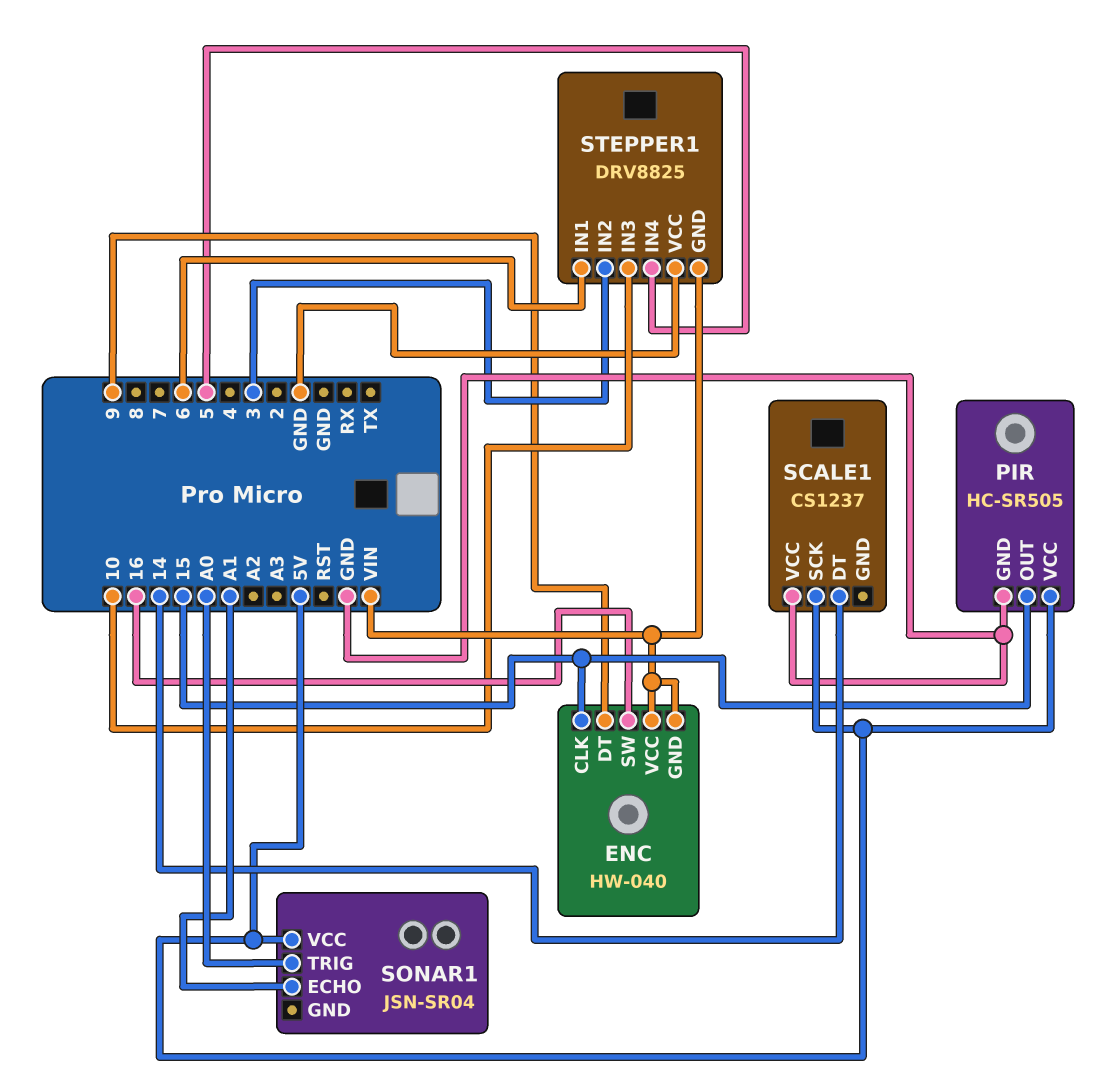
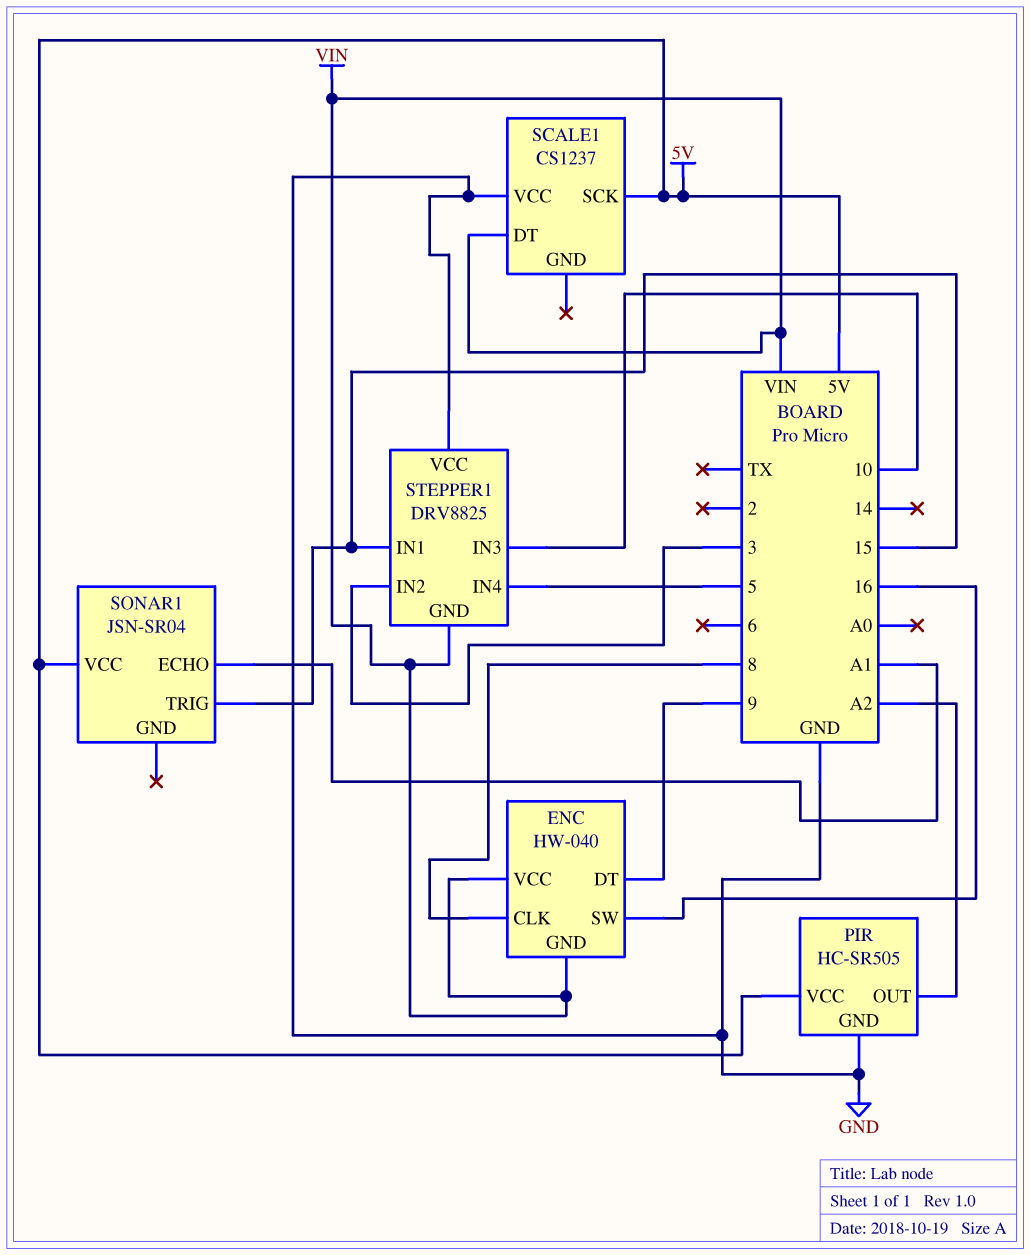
ENC pin CLK: 15 -> 8
PIR pin OUT: 15 -> A2
SCALE1 pin DT: 14 -> VIN
SONAR1 pin TRIG: A0 -> 15
STEPPER1 pin IN1: 6 -> 15

